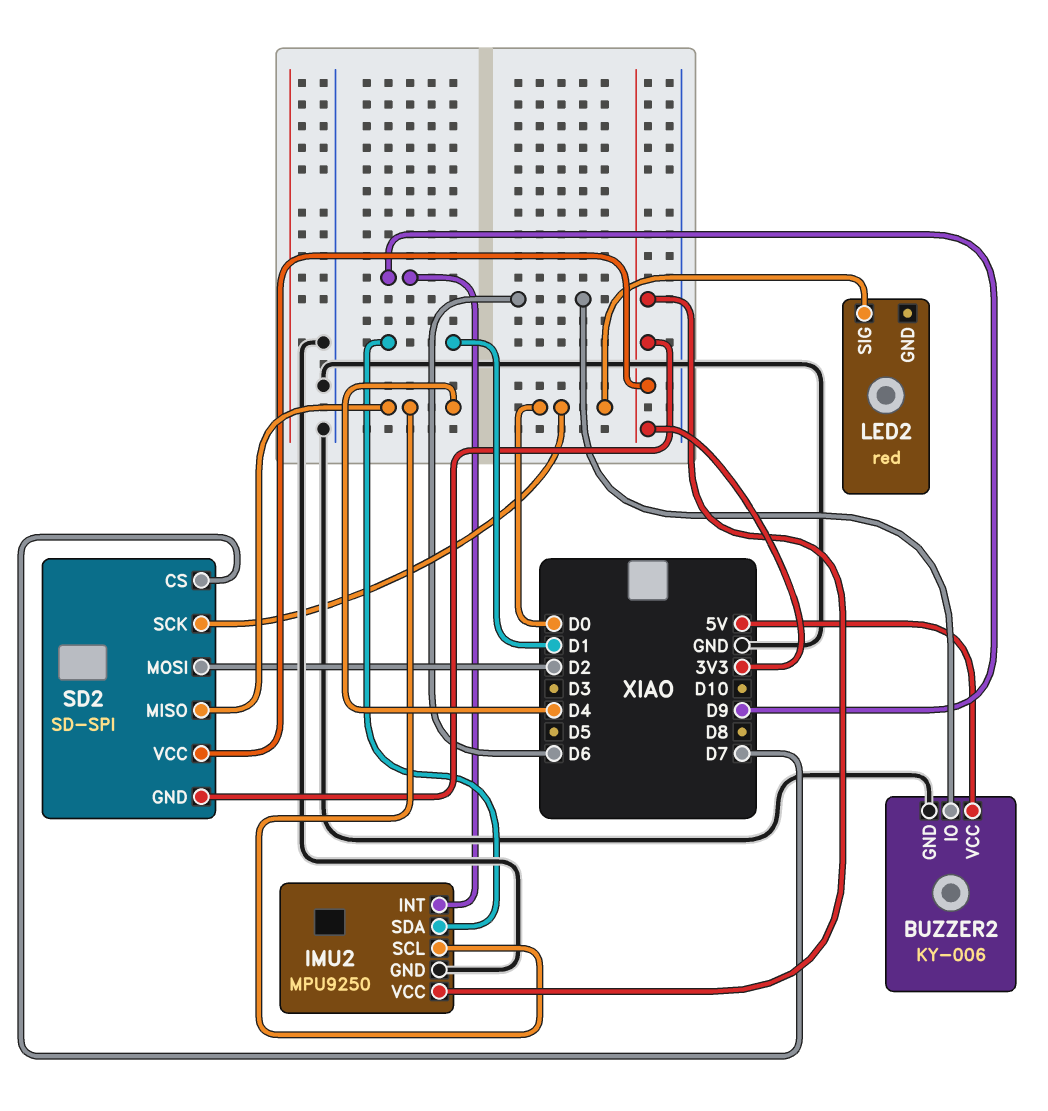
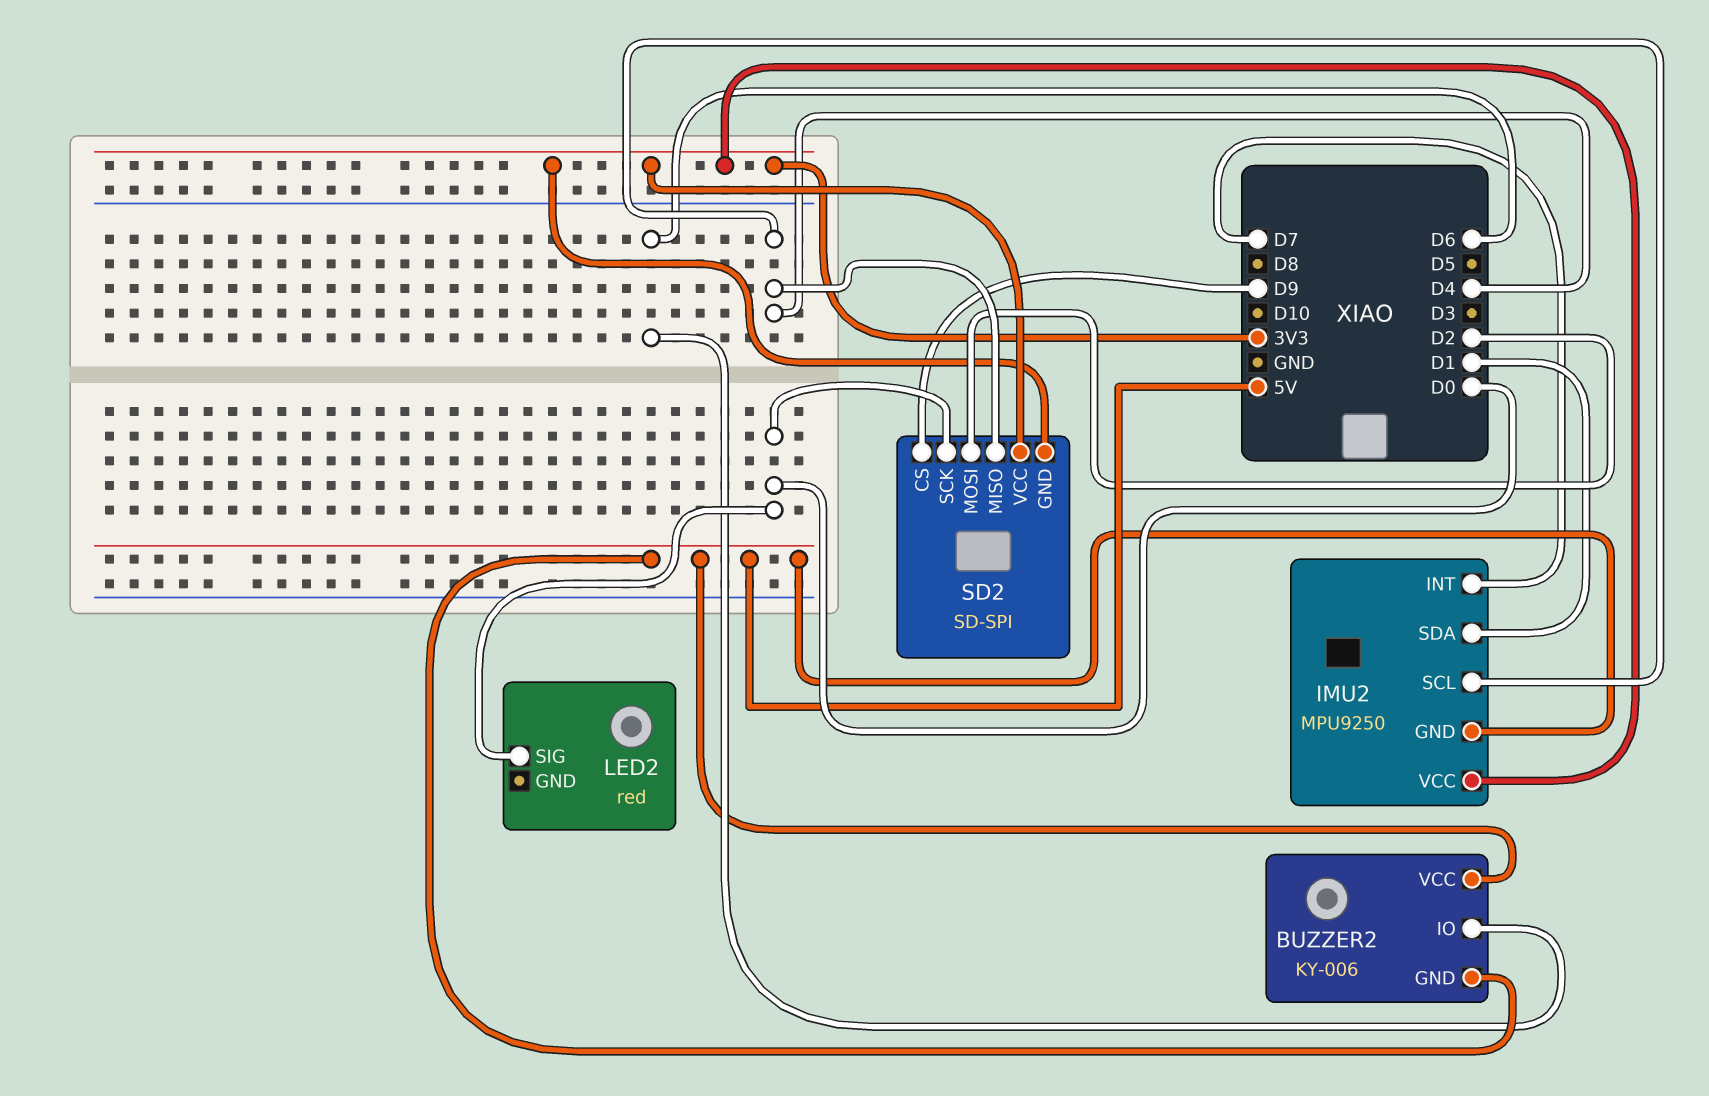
BUZZER2 pin GND: GND -> 5V
IMU2 pin GND: GND -> 5V
IMU2 pin INT: D9 -> D7
SD2 pin CS: D7 -> D9

